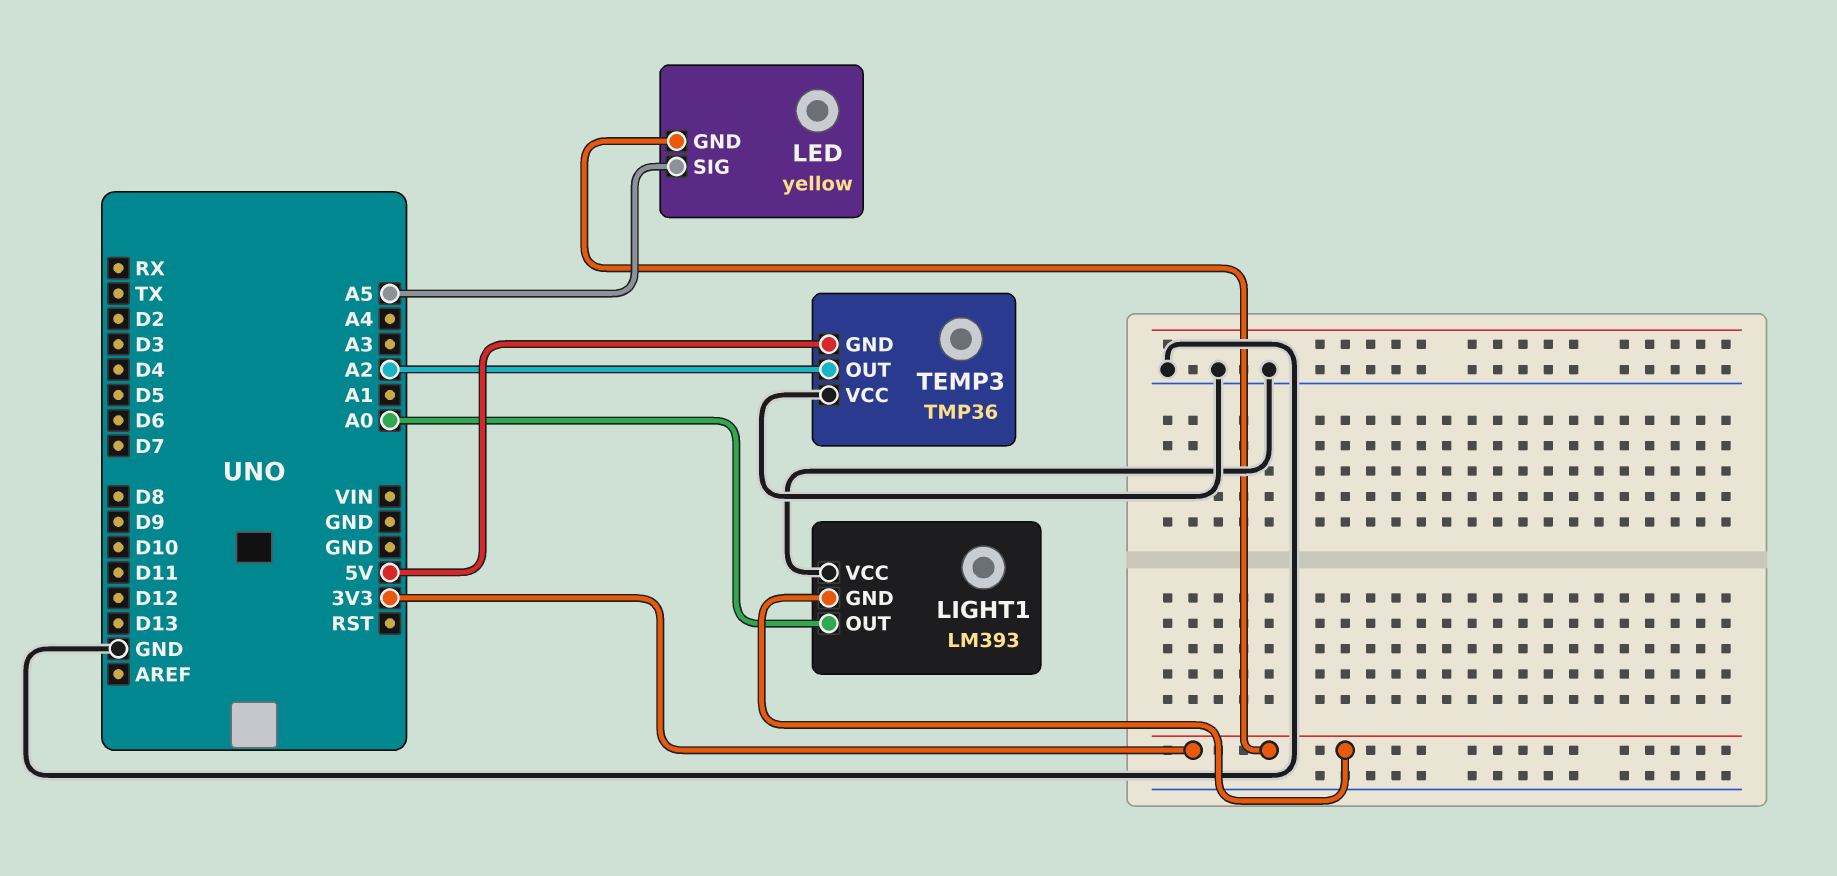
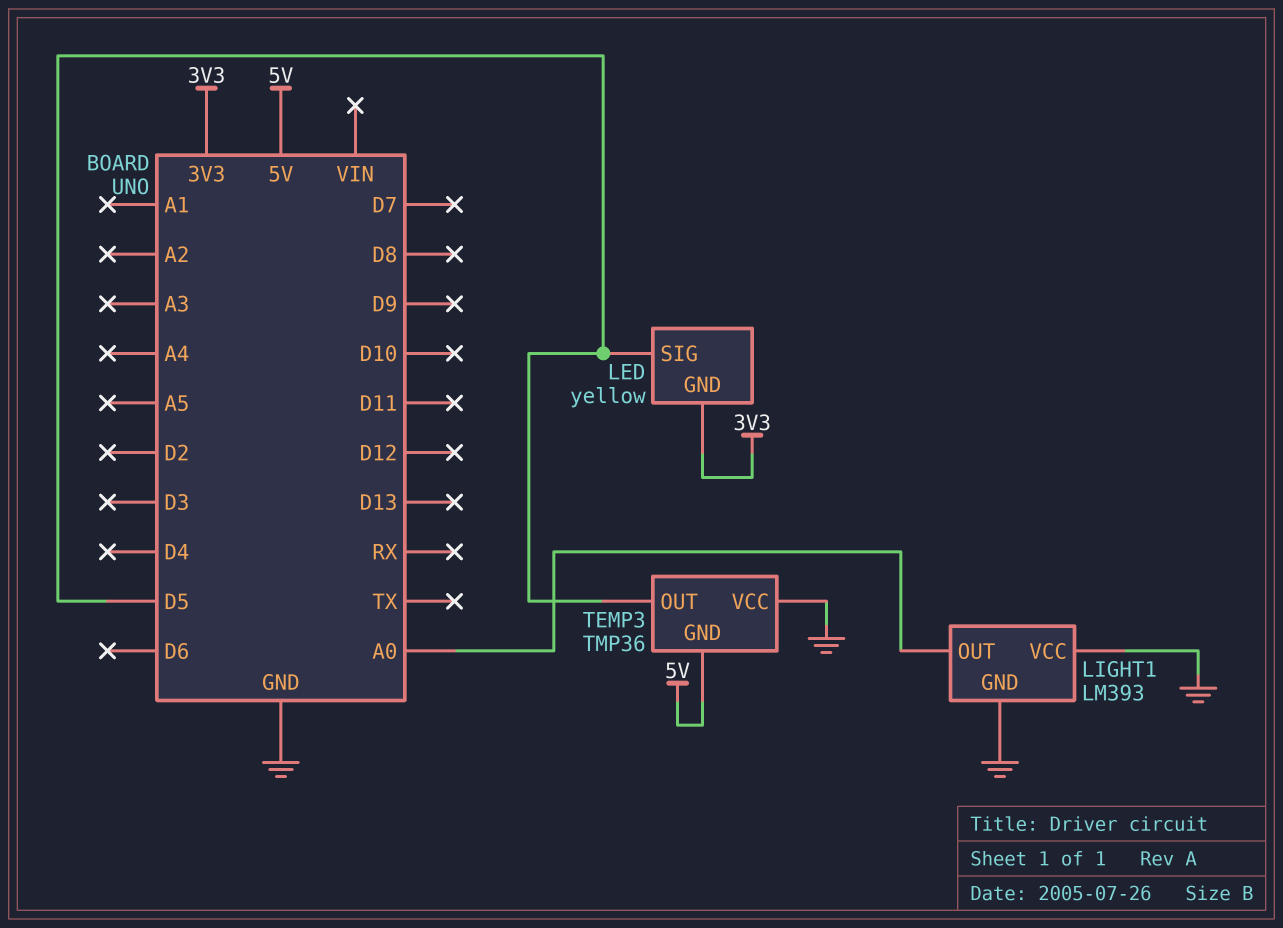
LED pin SIG: A5 -> D5
LIGHT1 pin GND: 3V3 -> GND
TEMP3 pin OUT: A2 -> D5

